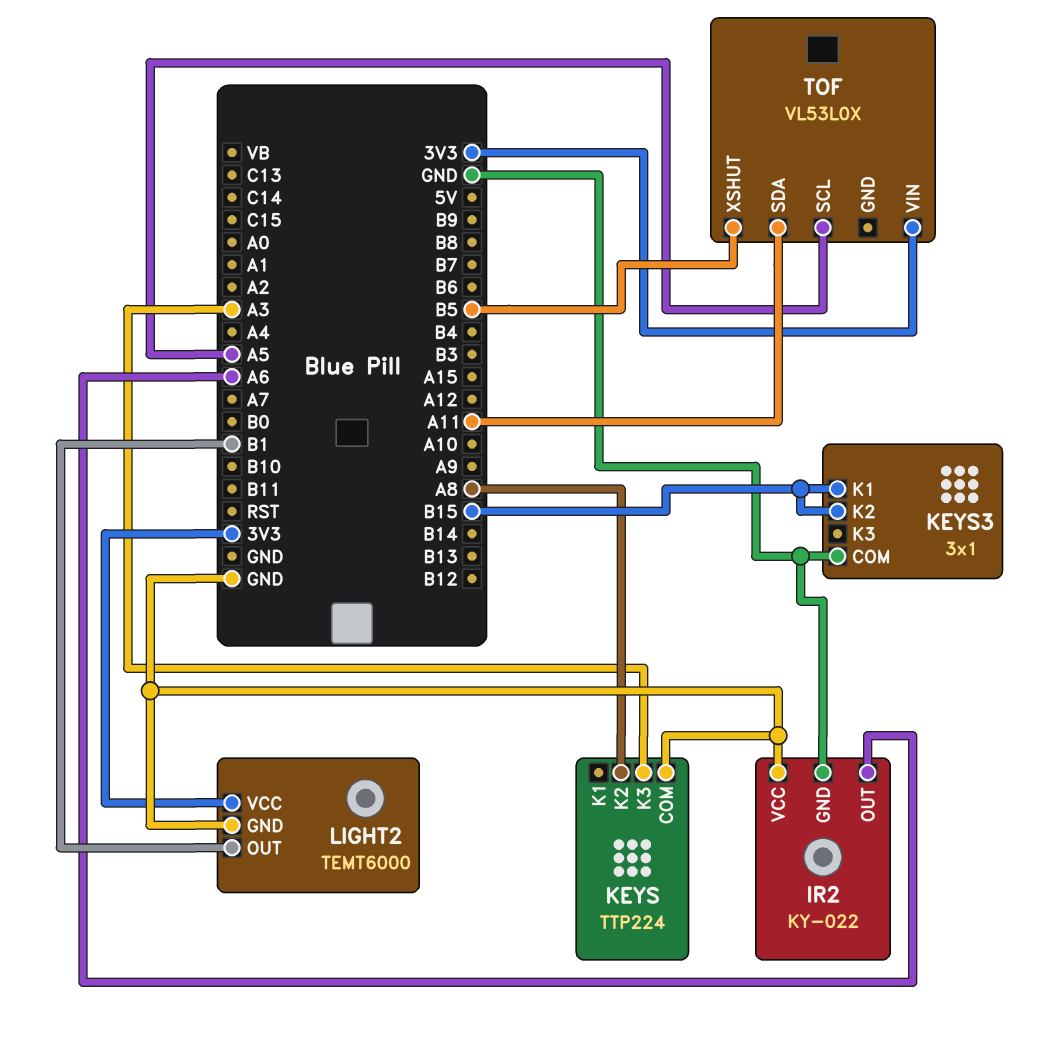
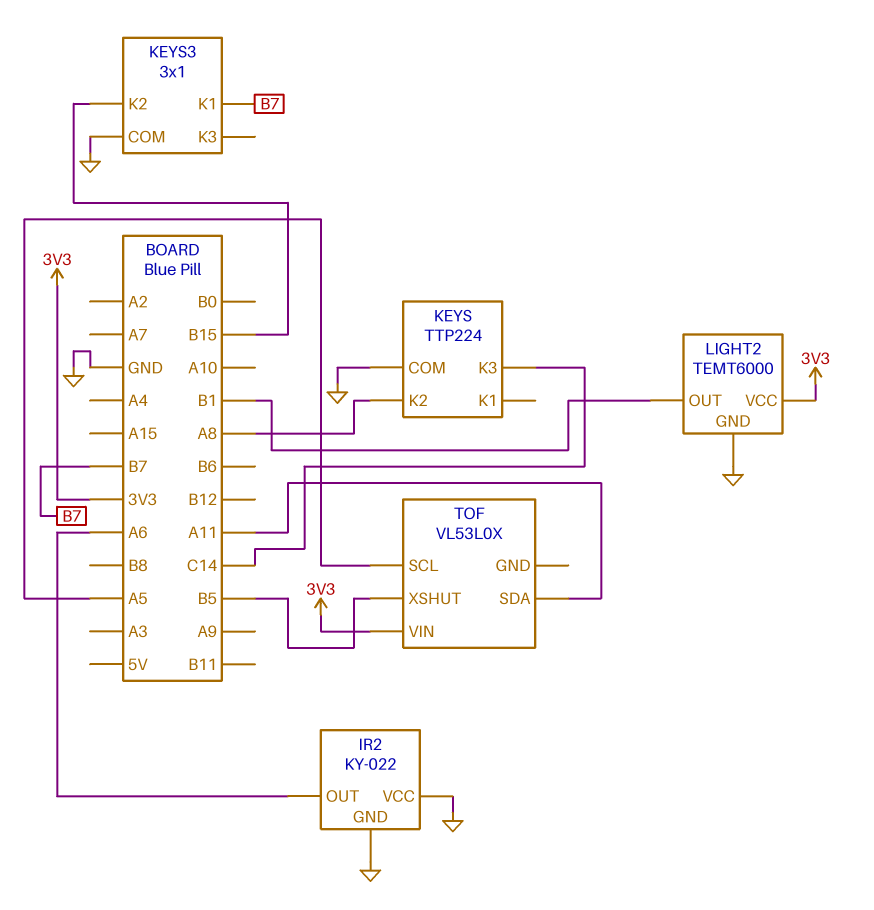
KEYS pin K3: A3 -> C14
KEYS3 pin K1: B15 -> B7

